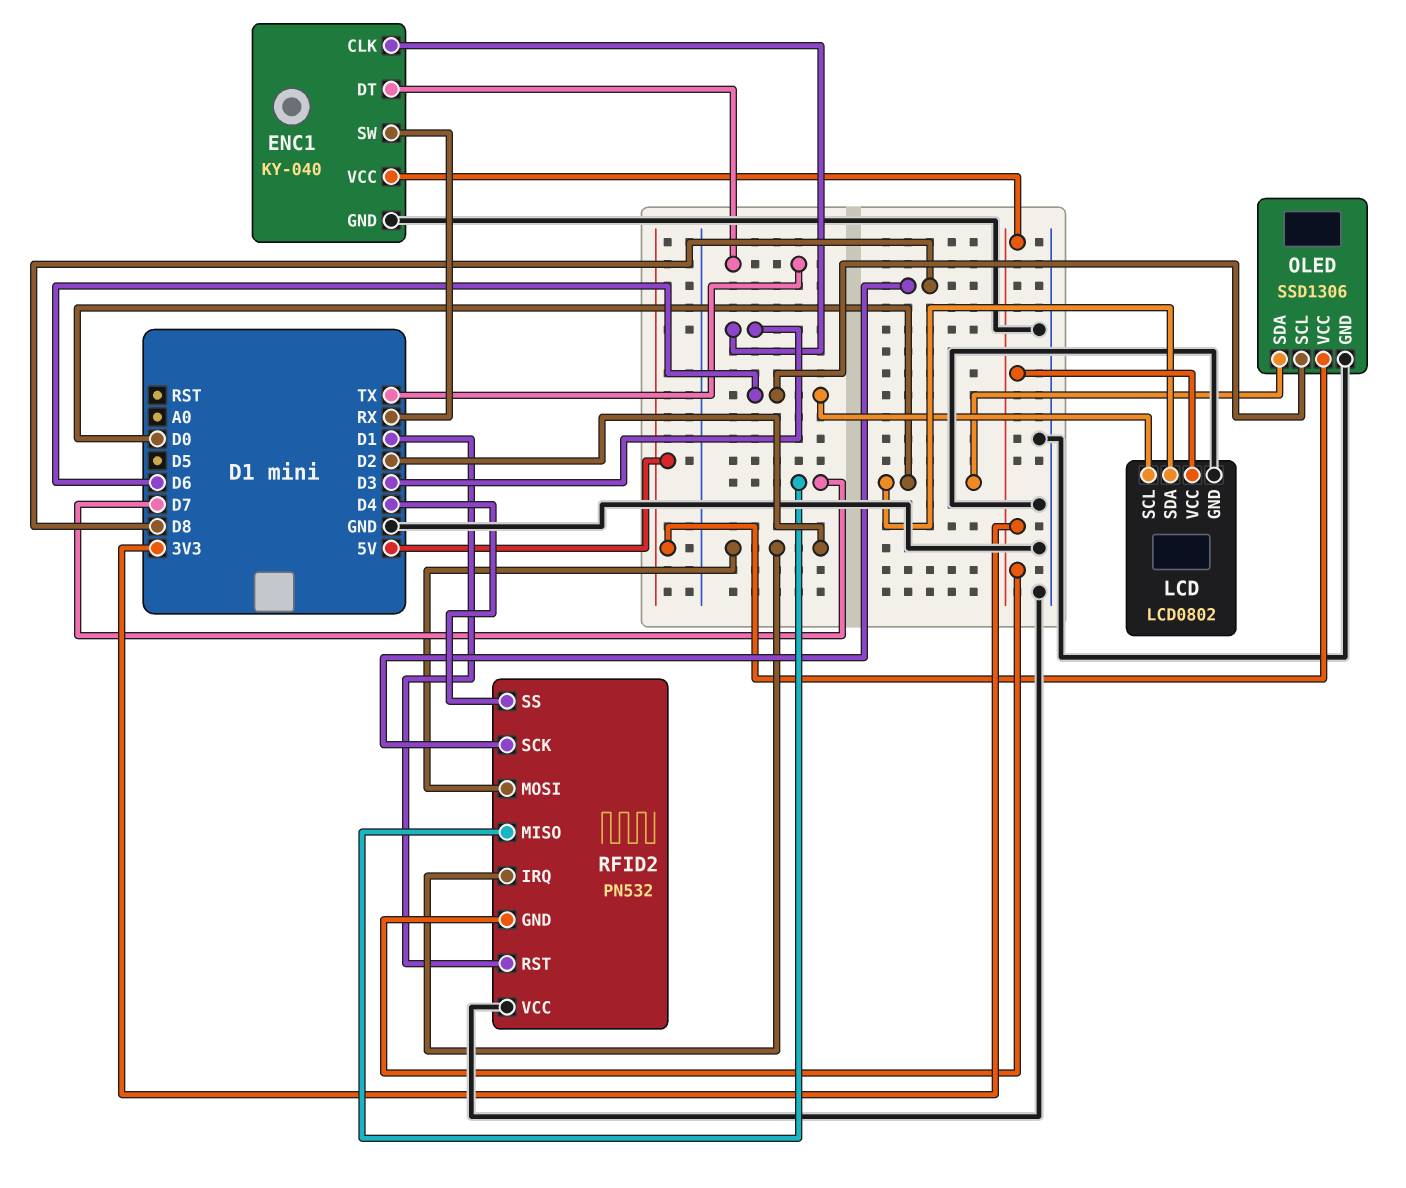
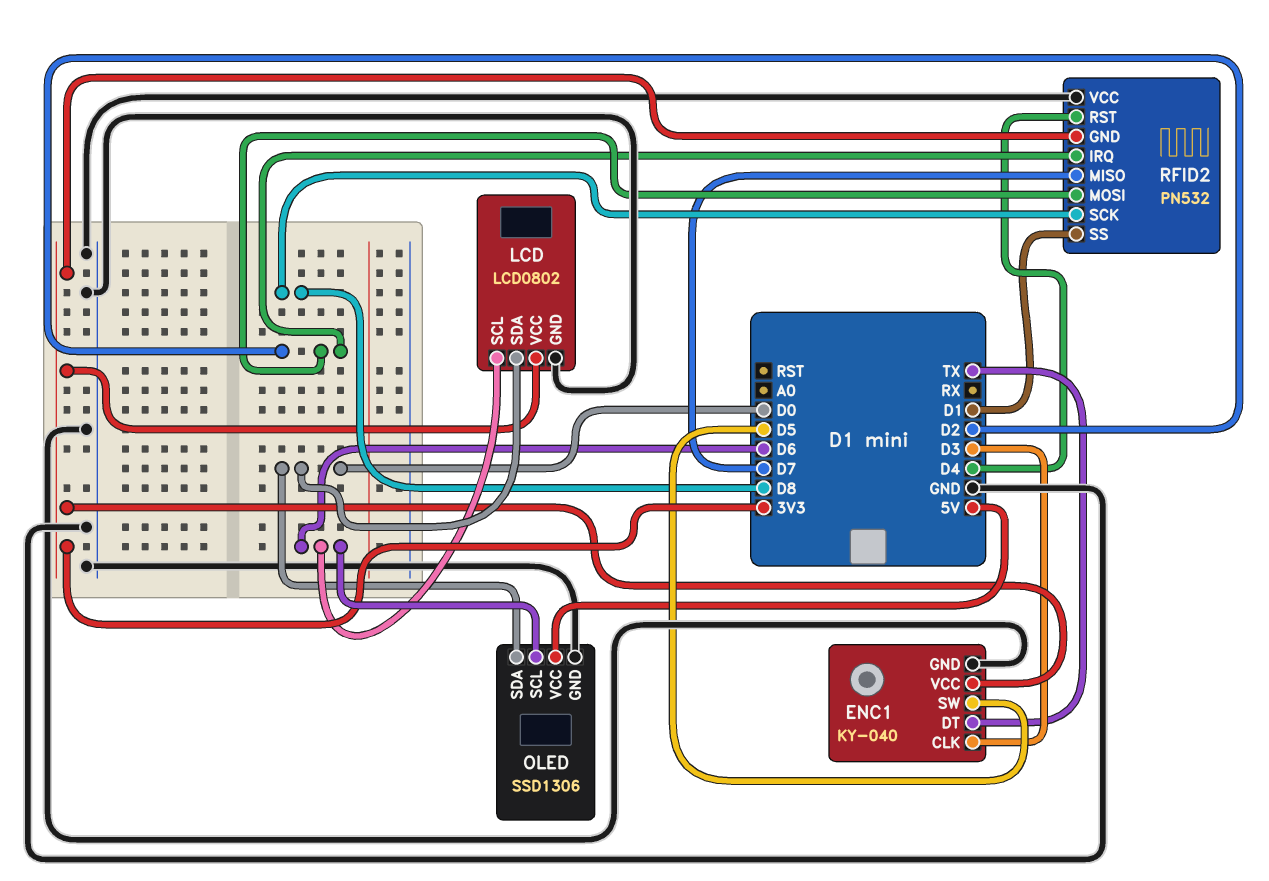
ENC1 pin SW: RX -> D5
RFID2 pin RST: D1 -> D4
RFID2 pin SS: D4 -> D1

